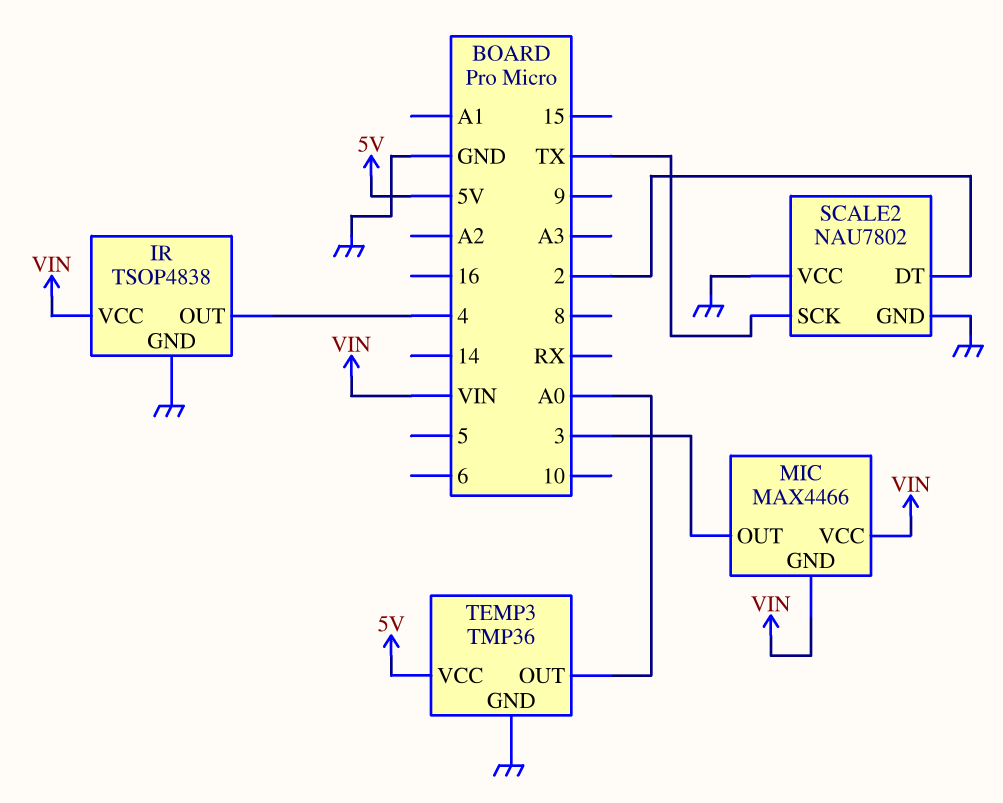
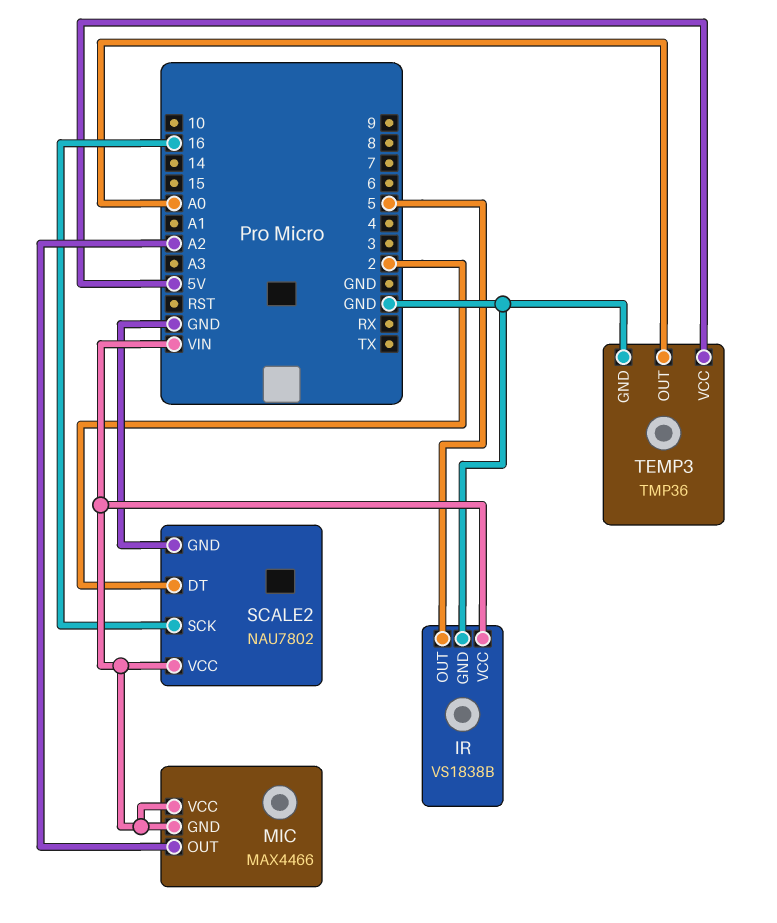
IR: TSOP4838 -> VS1838B
IR pin OUT: 4 -> 5
MIC pin OUT: 3 -> A2
SCALE2 pin SCK: TX -> 16
SCALE2 pin VCC: GND -> VIN

